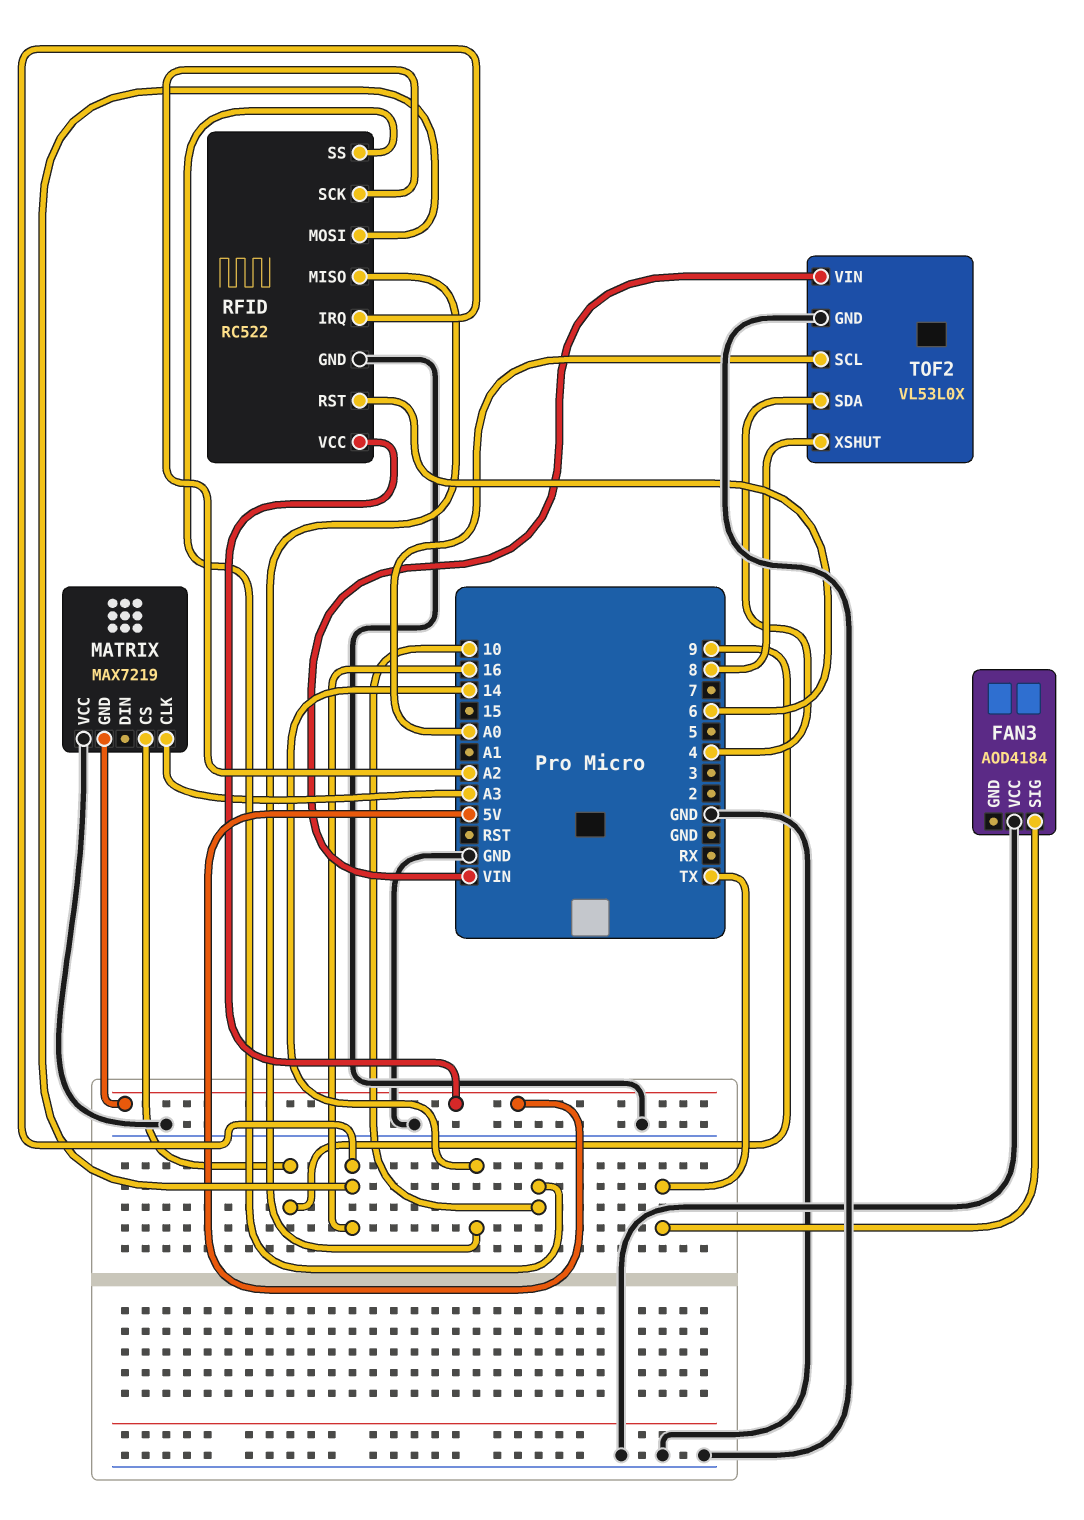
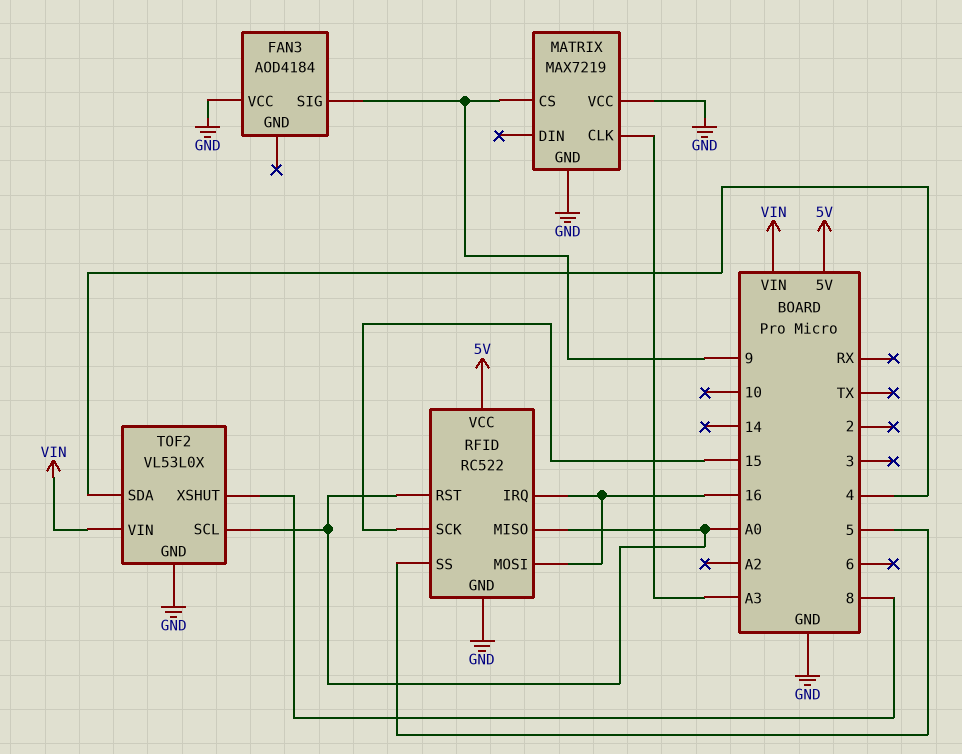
FAN3 pin SIG: TX -> 9
MATRIX pin GND: 5V -> GND
RFID pin MISO: 14 -> A0
RFID pin RST: 6 -> A0
RFID pin SCK: A2 -> 15
RFID pin SS: 10 -> 5

